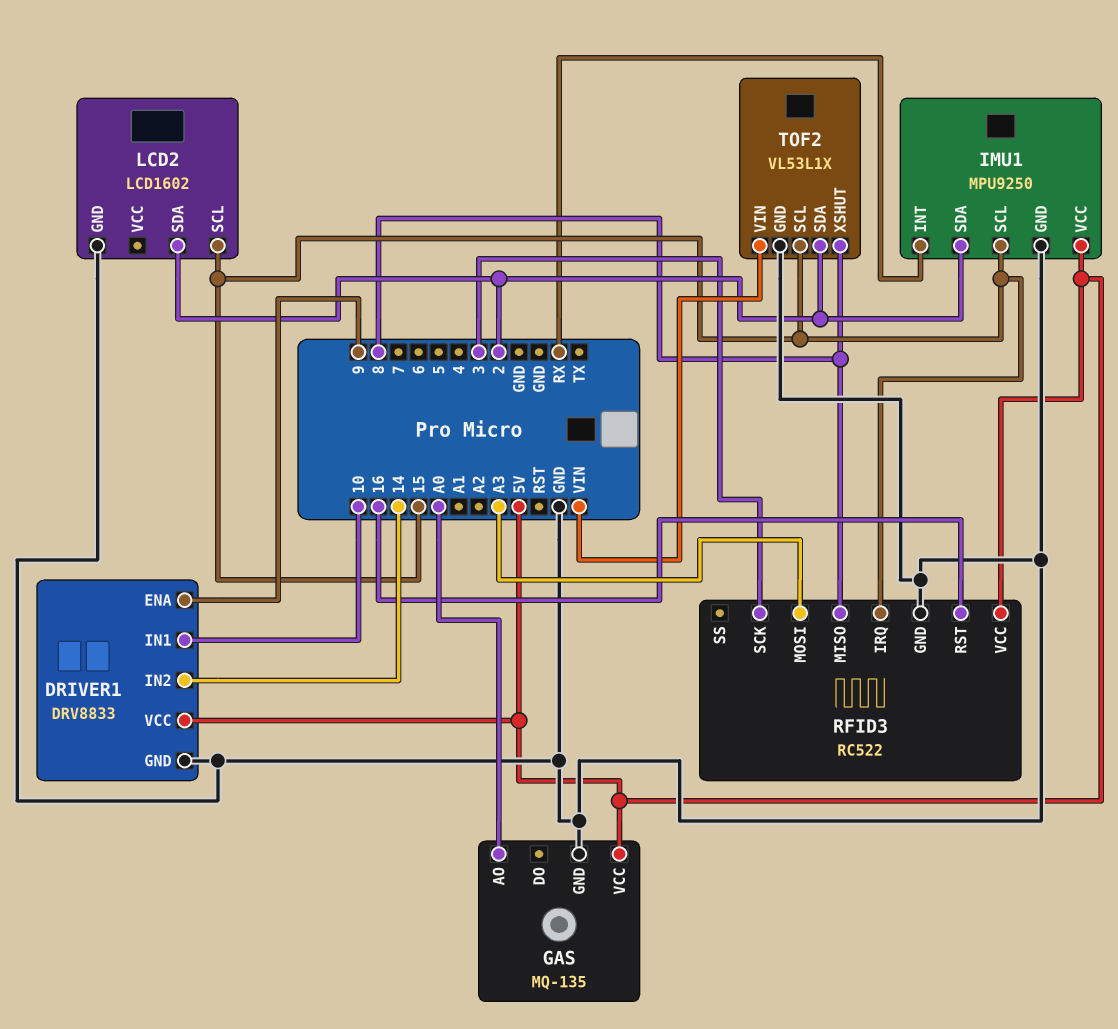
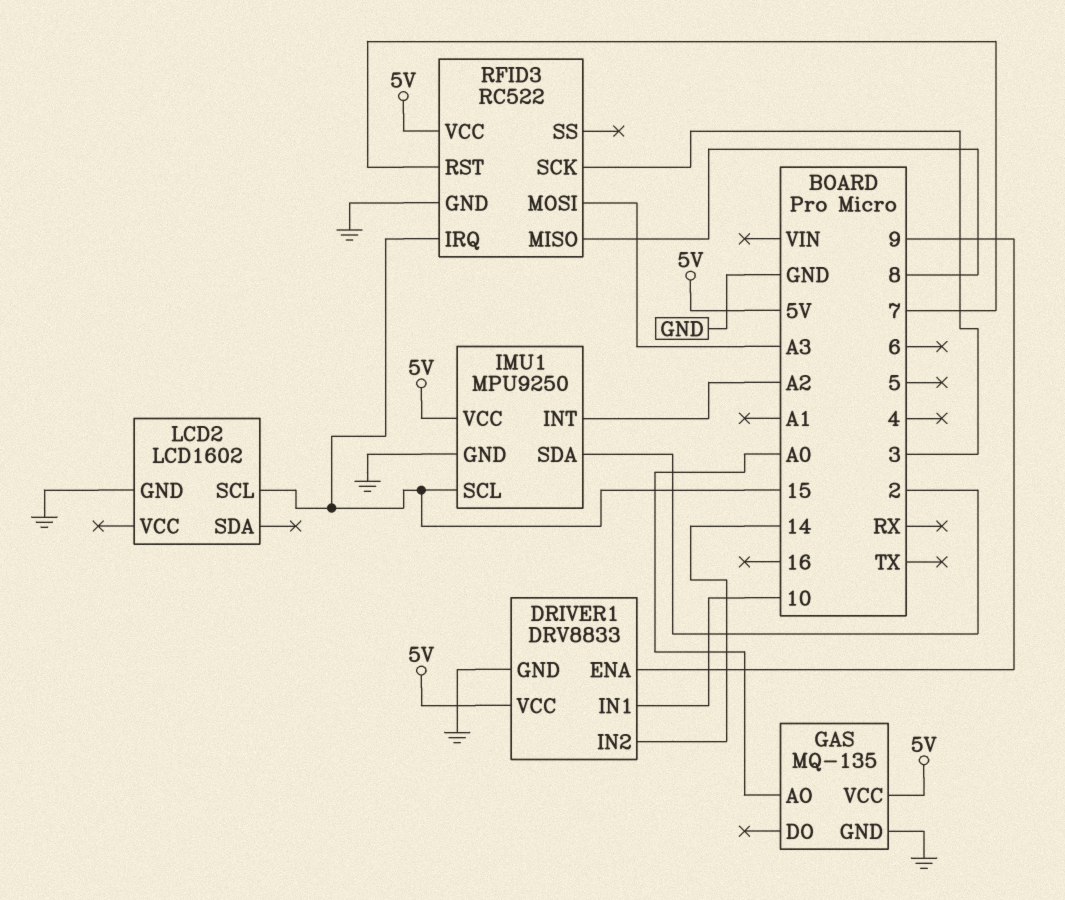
IMU1 pin INT: RX -> A2
LCD2 pin SDA: 2 -> none
RFID3 pin RST: 16 -> 7
TOF2: VL53L1X -> none
TOF2 pin GND: GND -> none
TOF2 pin SCL: 15 -> none
TOF2 pin SDA: 2 -> none
TOF2 pin VIN: VIN -> none
TOF2 pin XSHUT: 8 -> none

